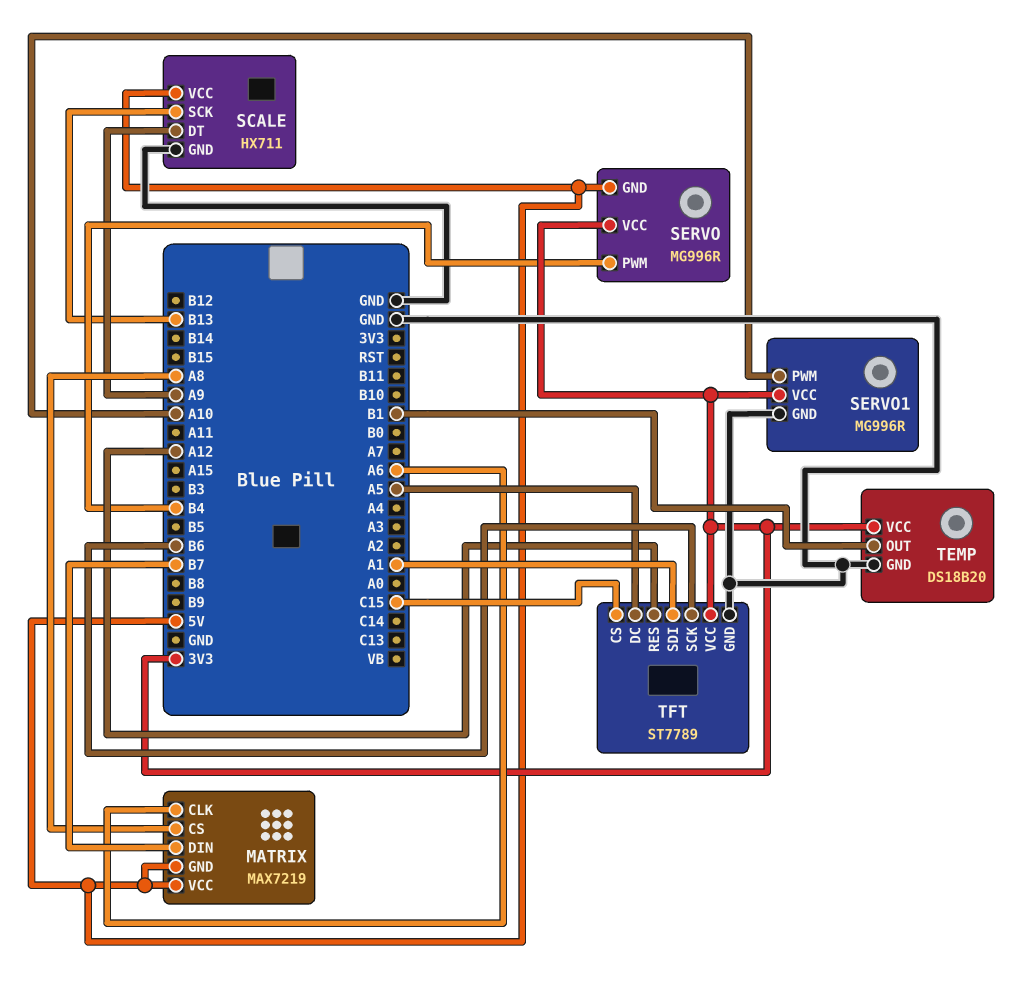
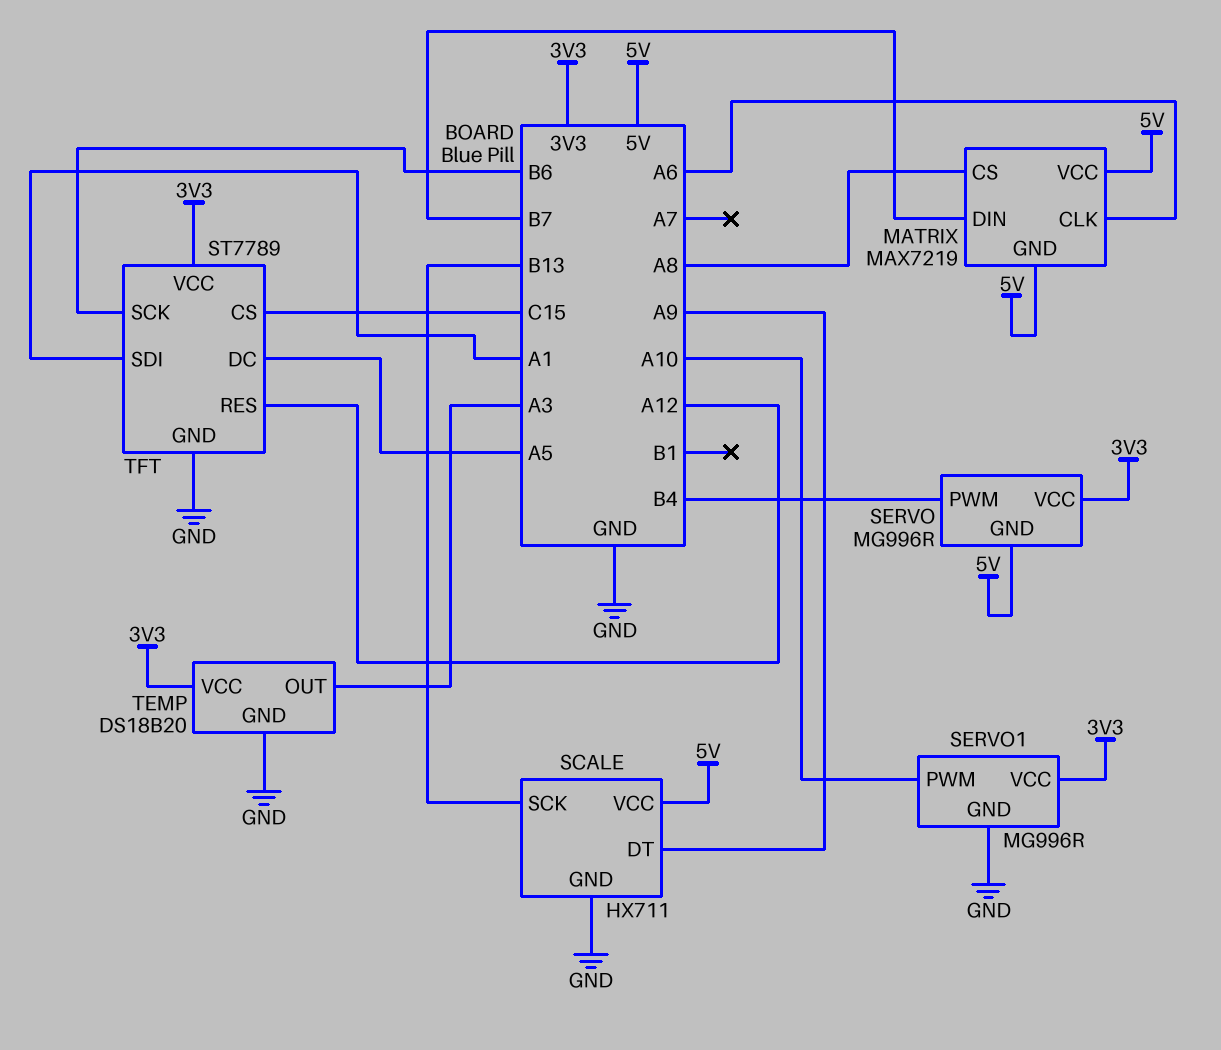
TEMP pin OUT: B1 -> A3

